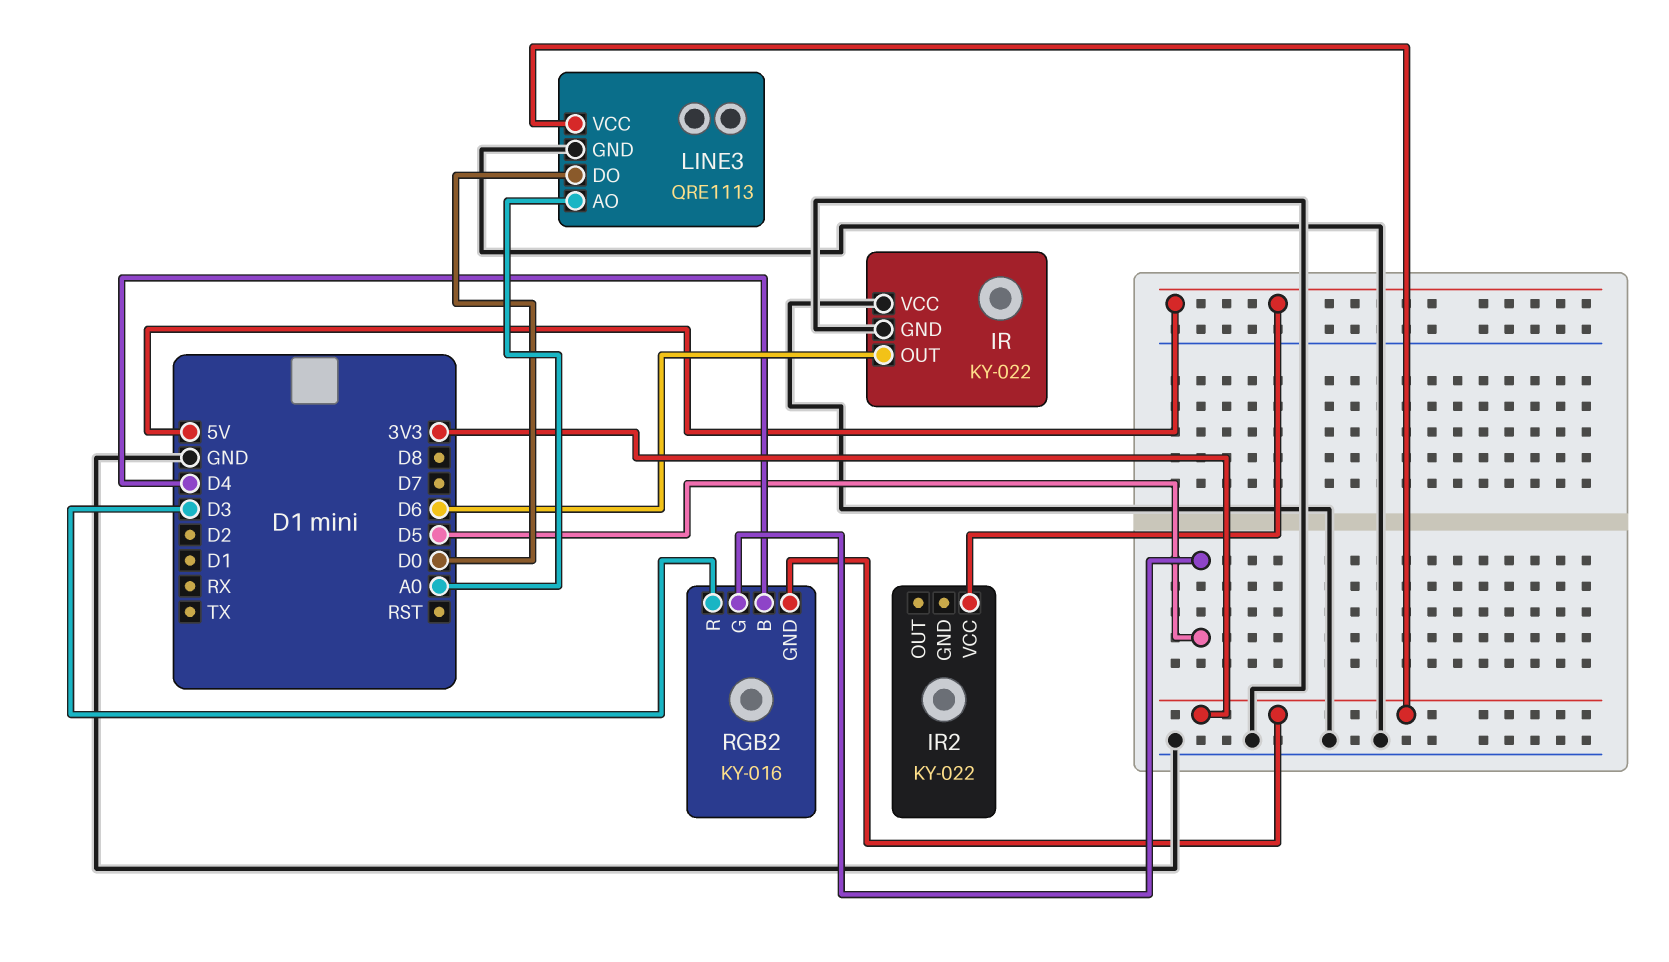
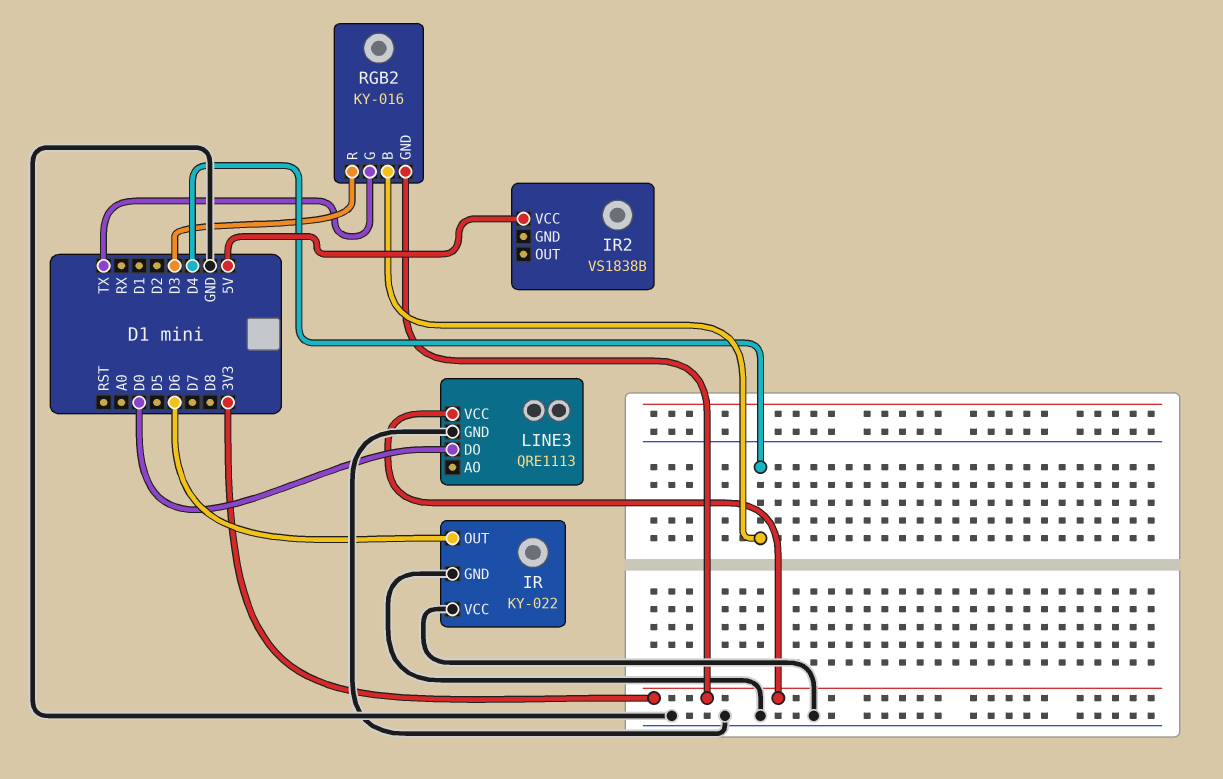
IR2: KY-022 -> VS1838B
LINE3 pin AO: A0 -> none
RGB2 pin G: D5 -> TX

